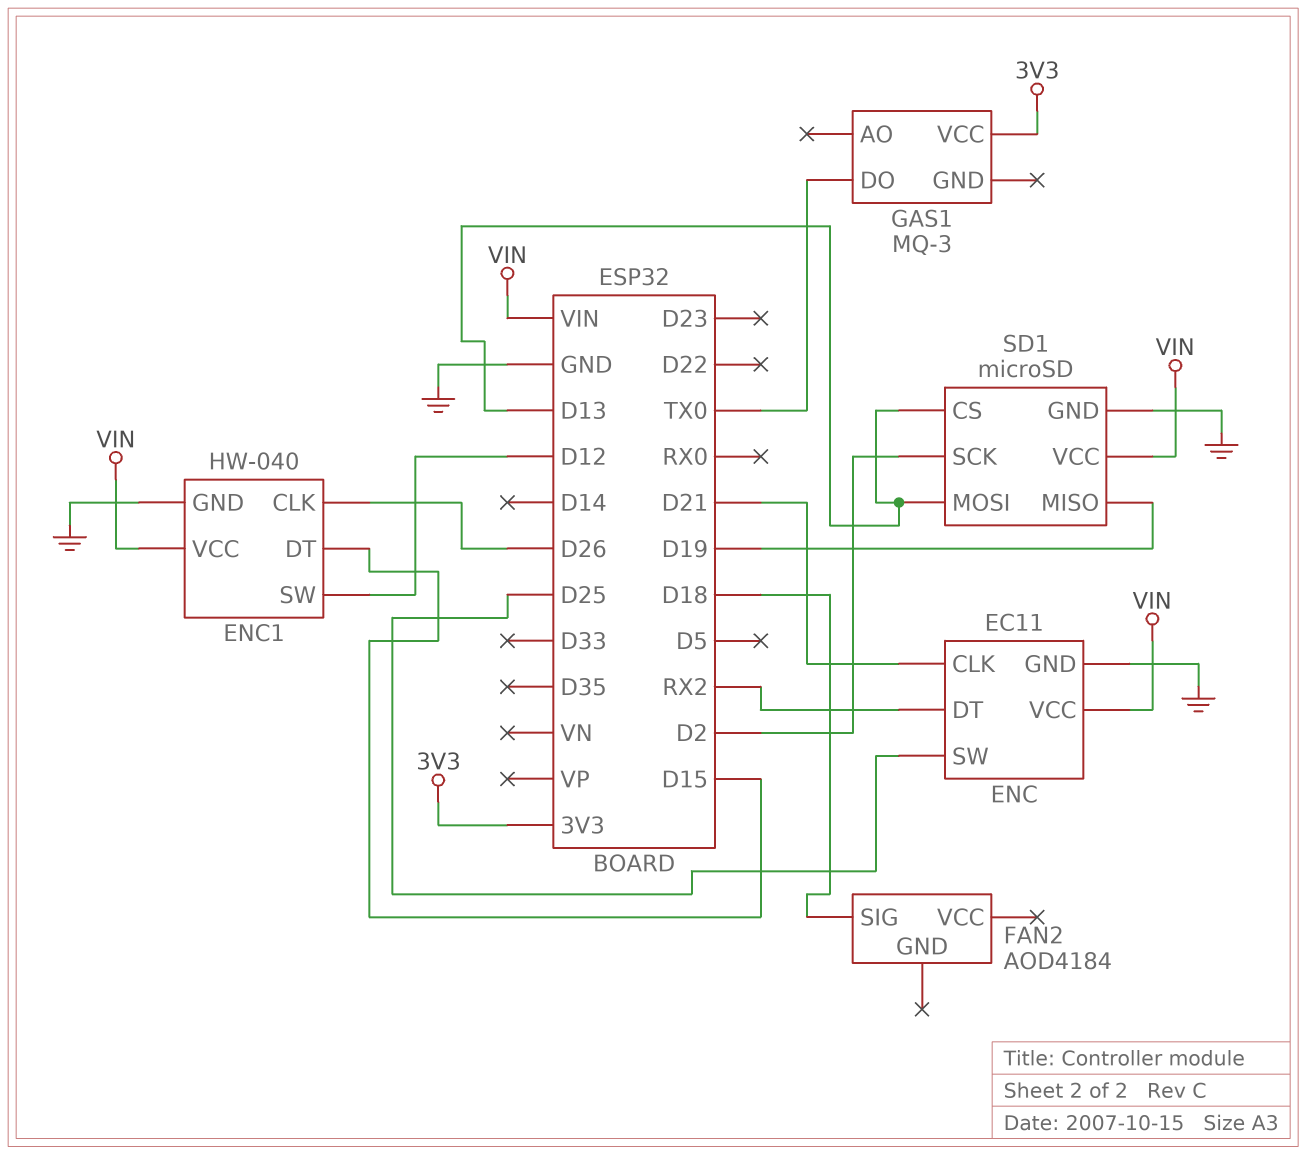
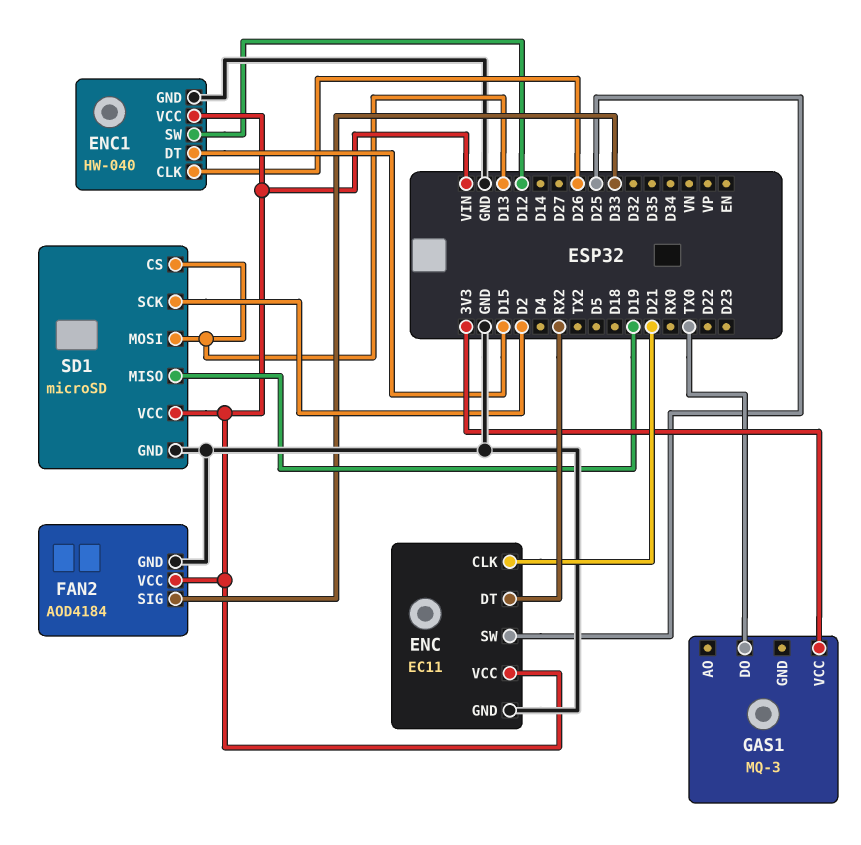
FAN2 pin GND: none -> GND
FAN2 pin SIG: D18 -> D33
FAN2 pin VCC: none -> VIN

